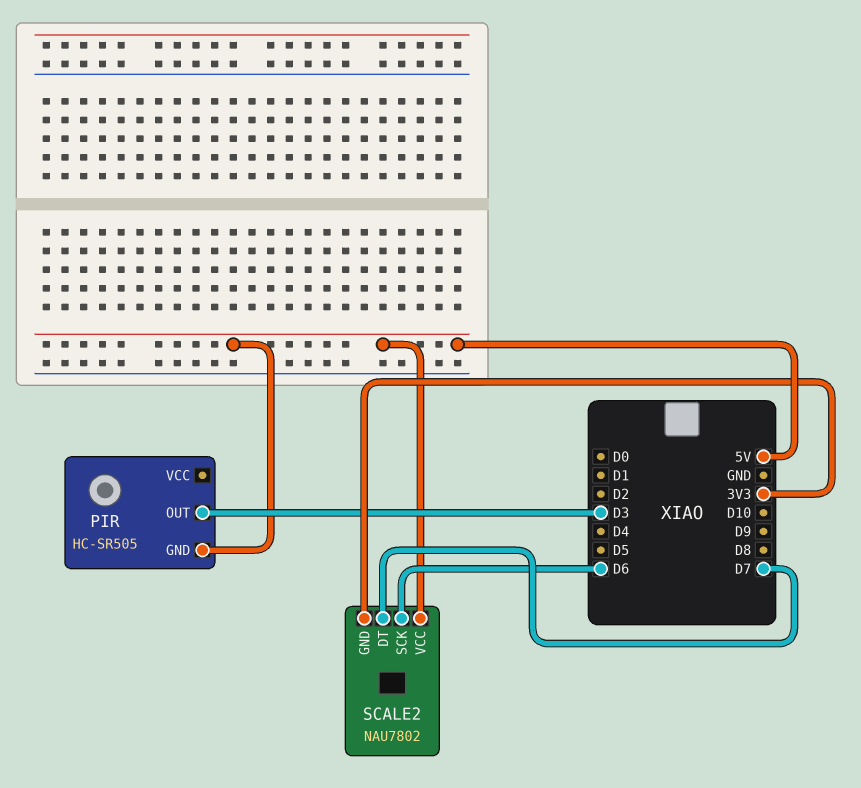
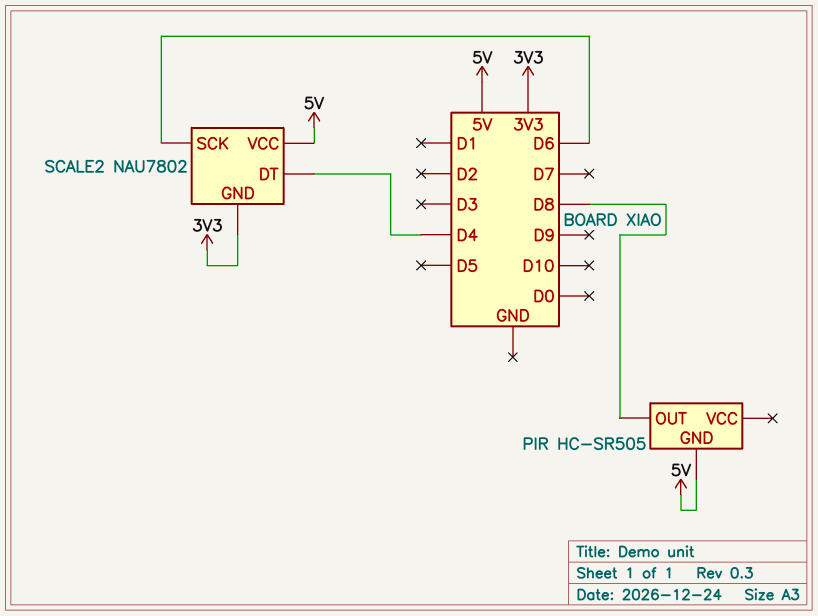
PIR pin OUT: D3 -> D8
SCALE2 pin DT: D7 -> D4

